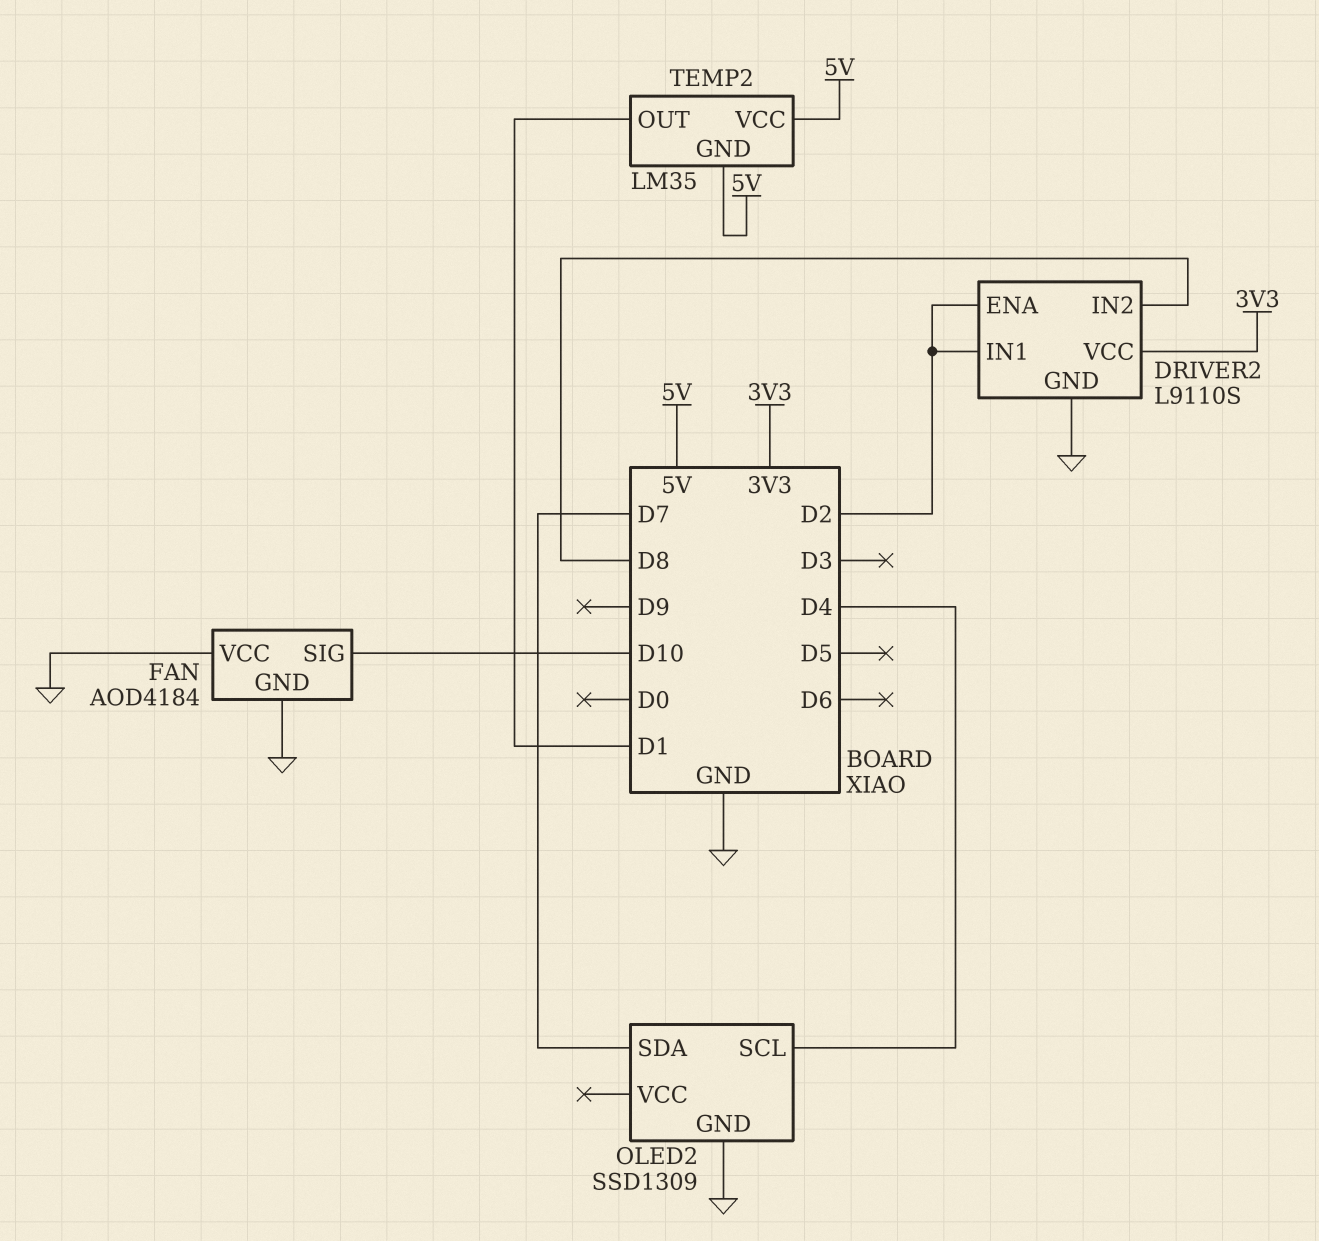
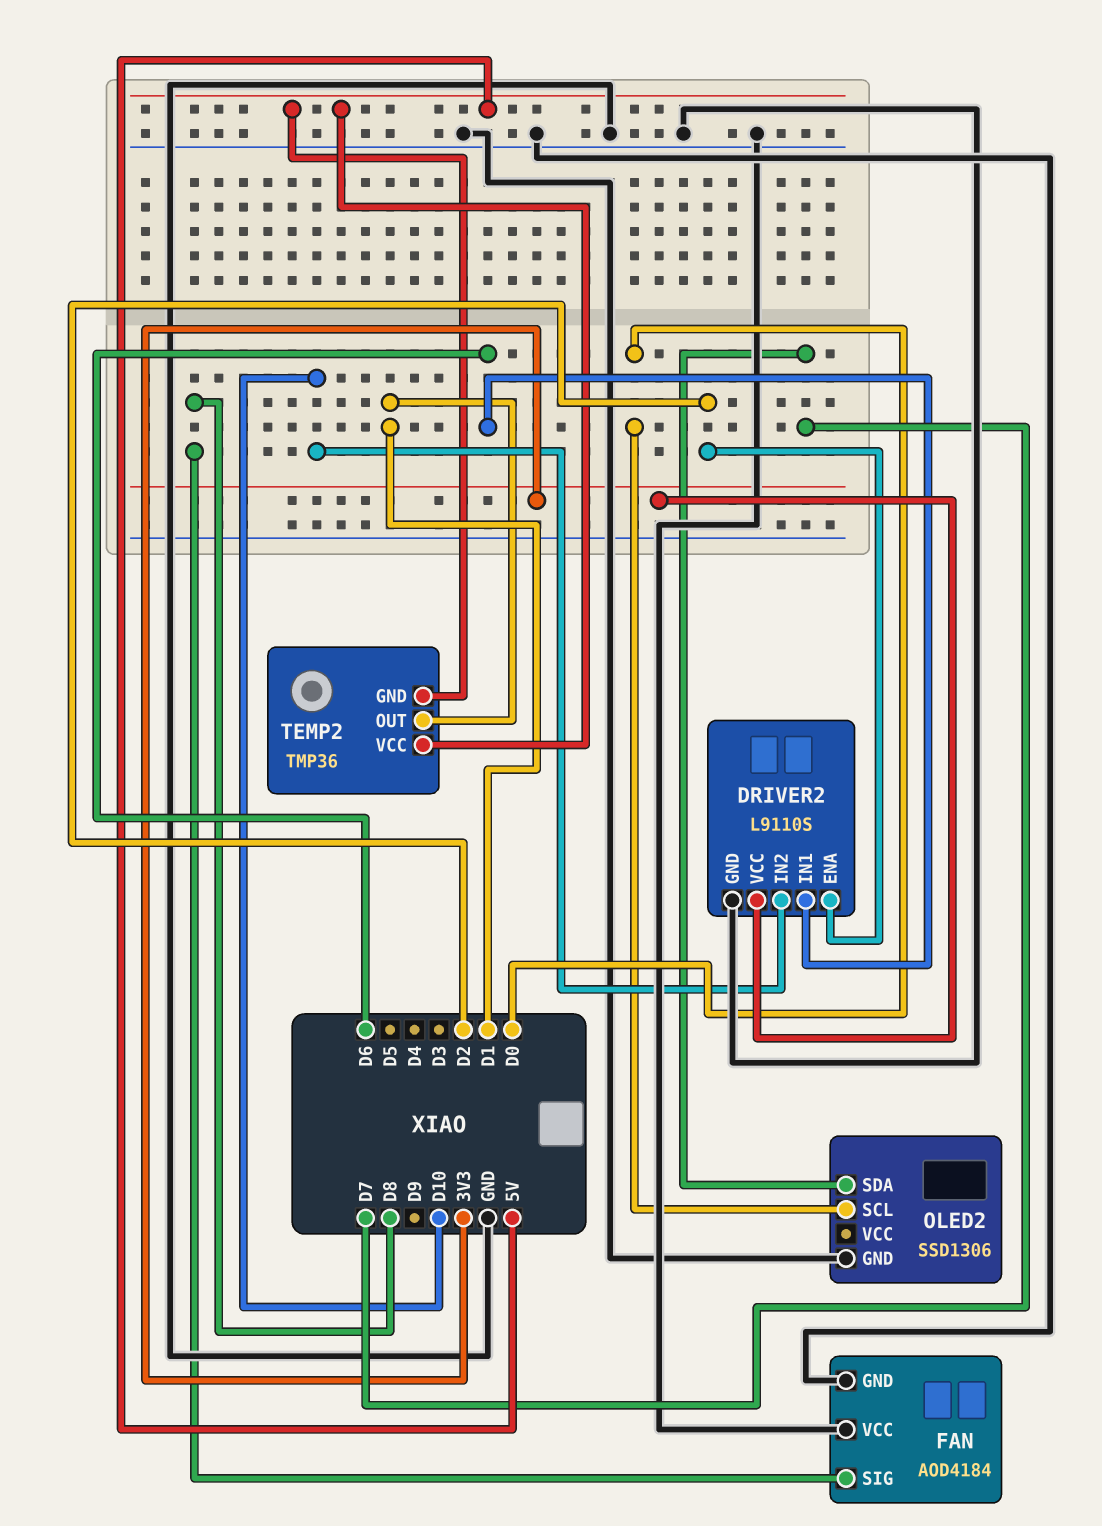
DRIVER2 pin IN1: D2 -> D6
DRIVER2 pin IN2: D8 -> D10
FAN pin SIG: D10 -> D8
OLED2: SSD1309 -> SSD1306
OLED2 pin SCL: D4 -> D0
TEMP2: LM35 -> TMP36

